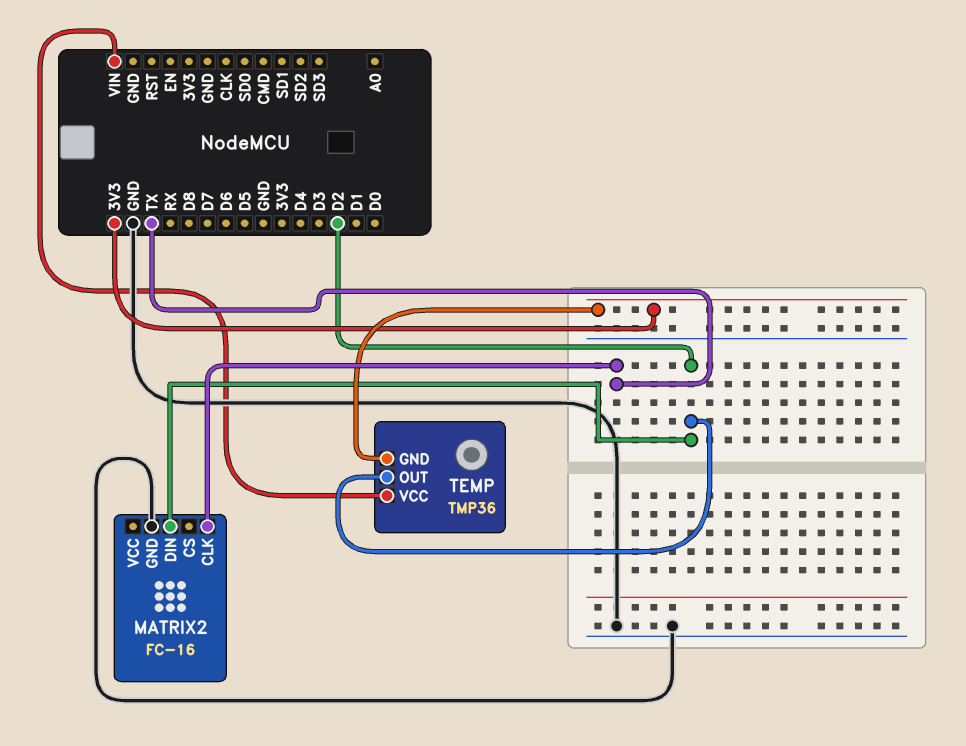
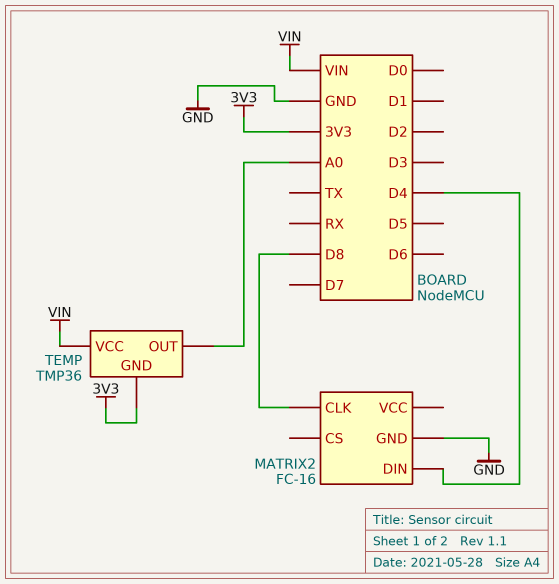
MATRIX2 pin CLK: TX -> D8
MATRIX2 pin DIN: D2 -> D4
TEMP pin OUT: D2 -> A0

